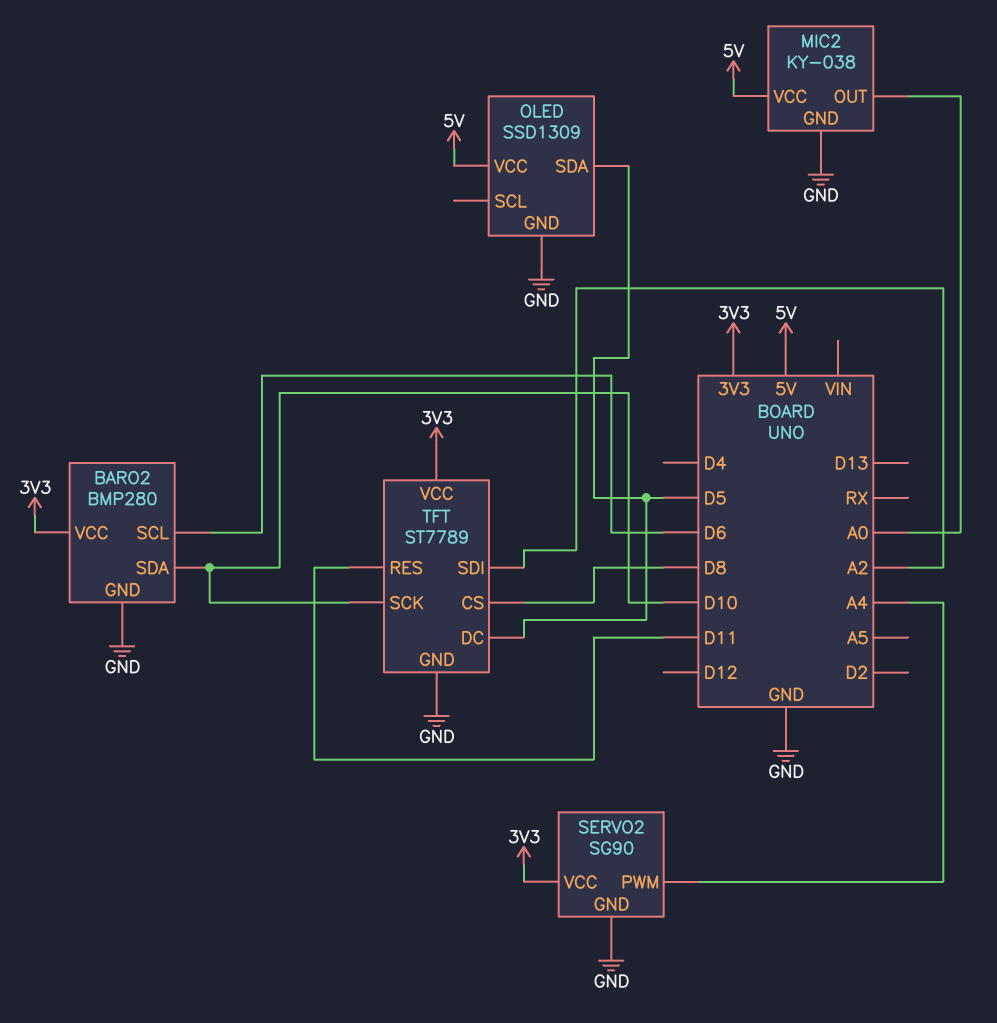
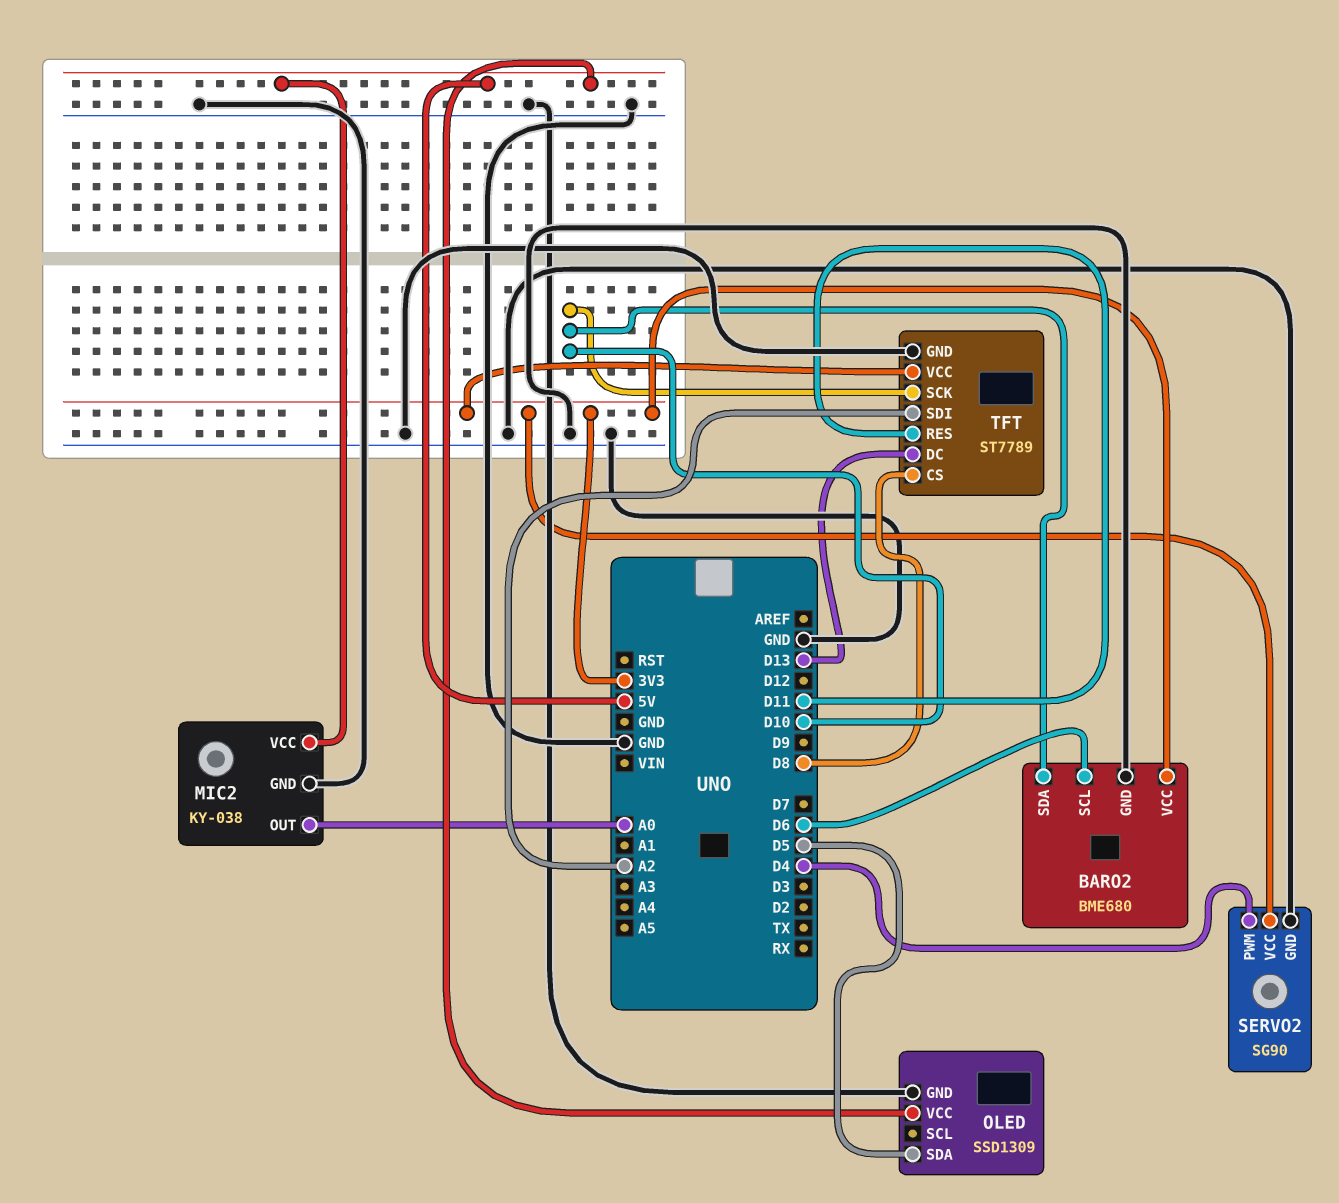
BARO2: BMP280 -> BME680
SERVO2 pin PWM: A4 -> D4
TFT pin DC: D5 -> D13

